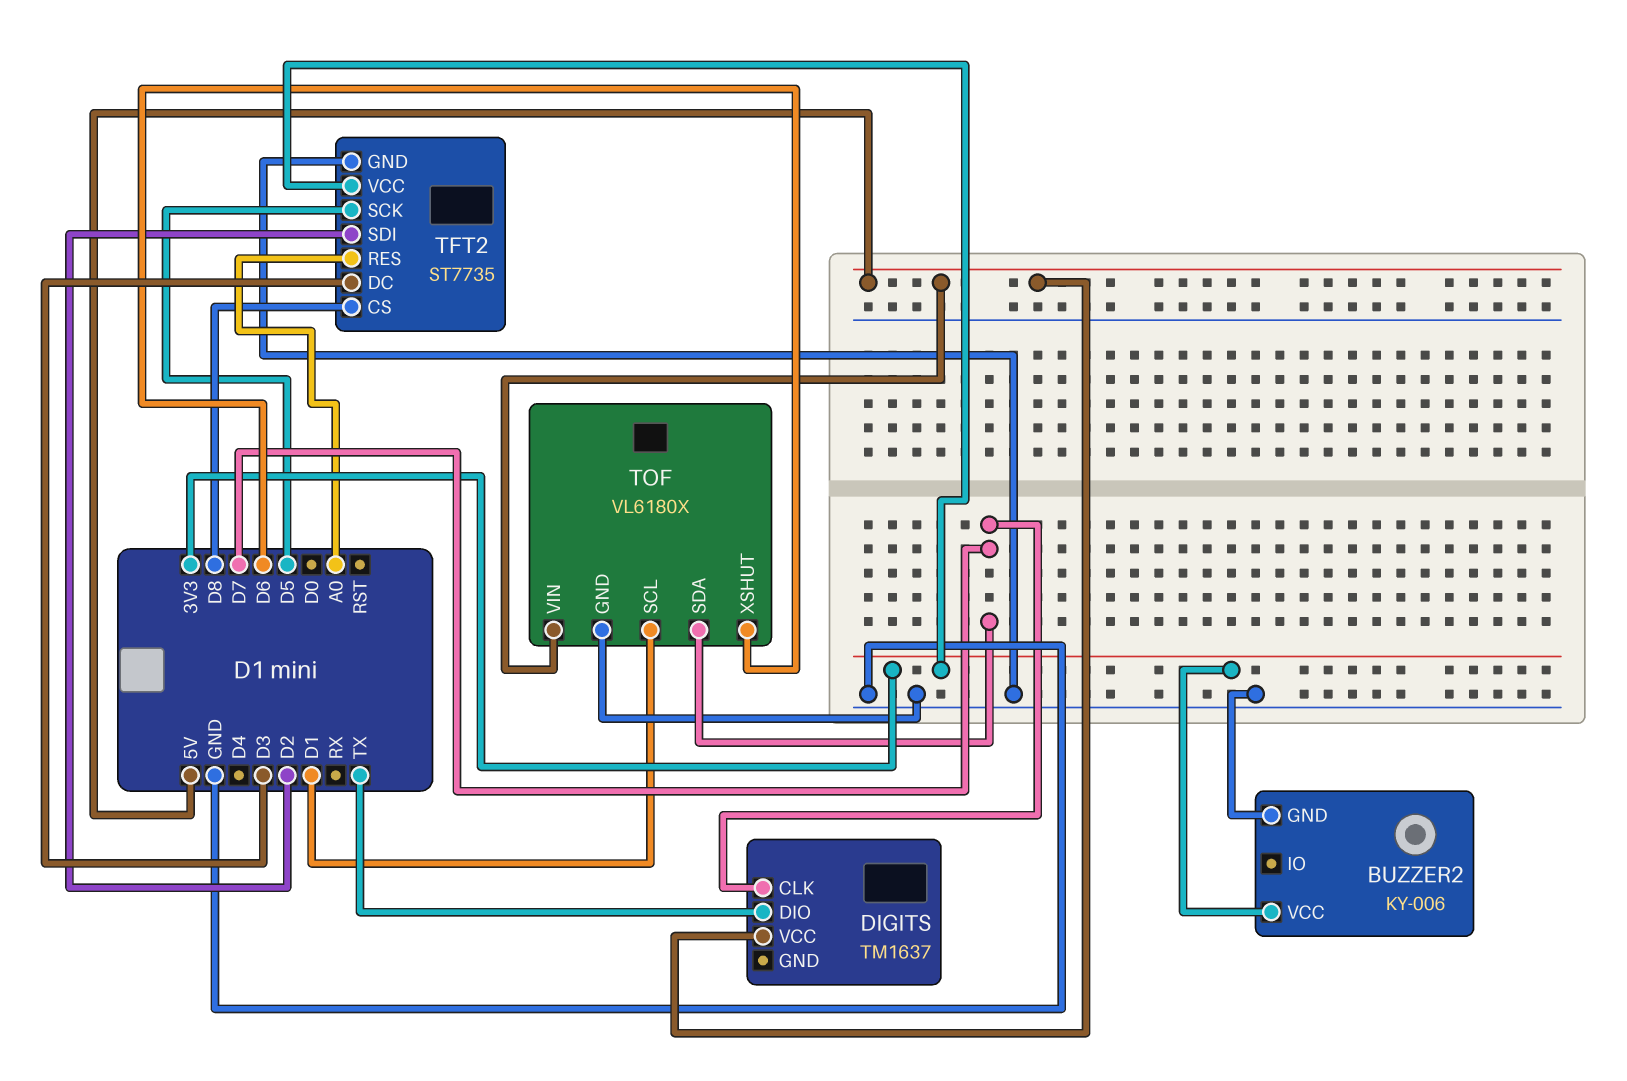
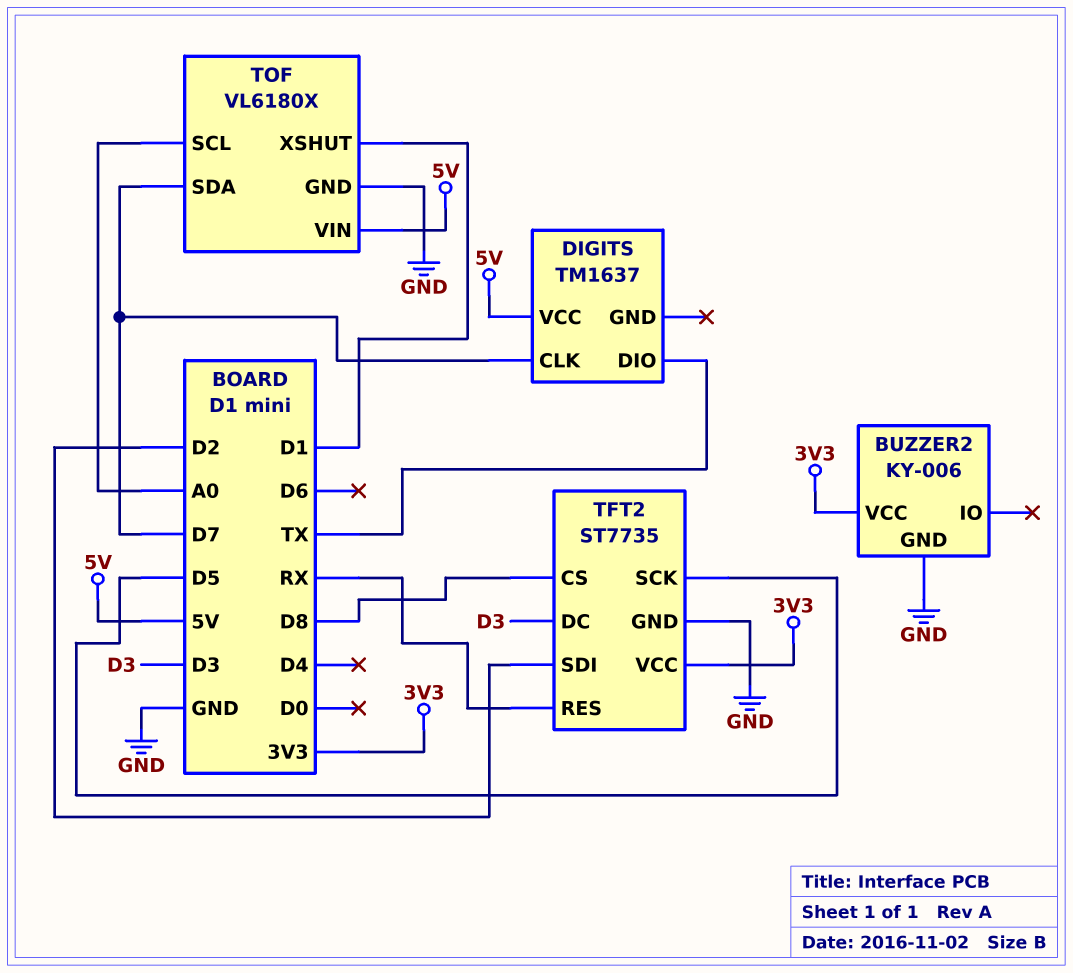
TFT2 pin RES: A0 -> RX
TOF pin SCL: D1 -> A0
TOF pin XSHUT: D6 -> D1

